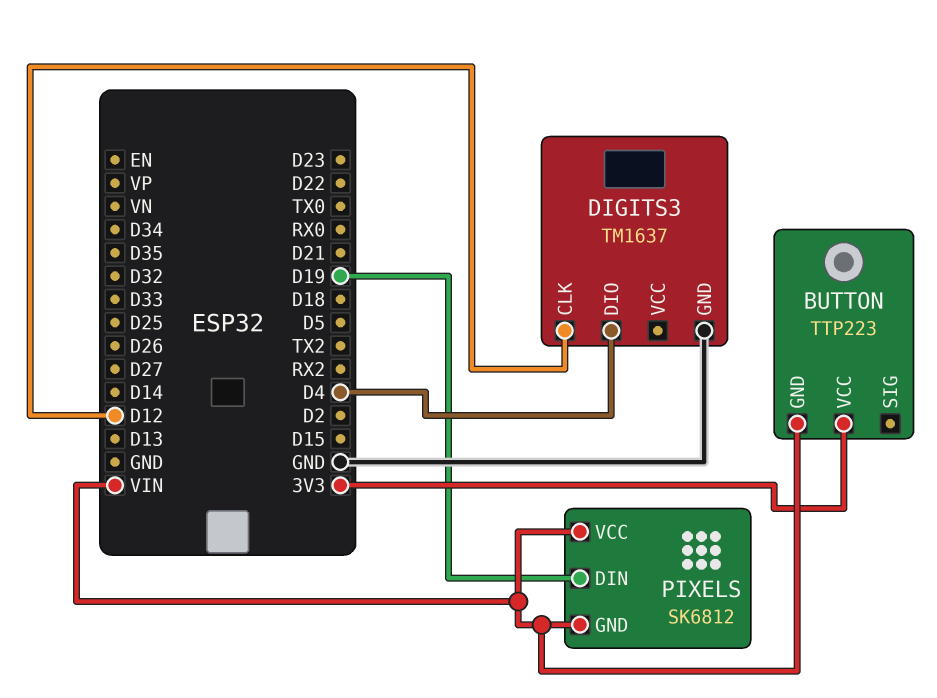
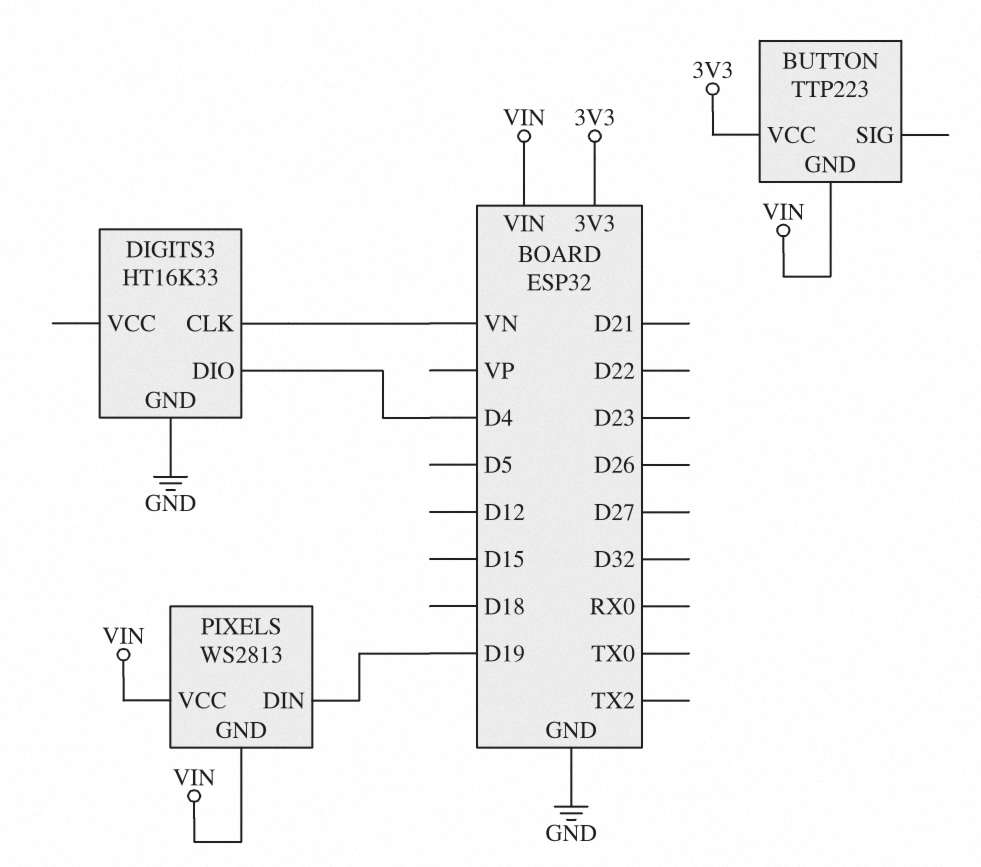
DIGITS3: TM1637 -> HT16K33
DIGITS3 pin CLK: D12 -> VN
PIXELS: SK6812 -> WS2813

